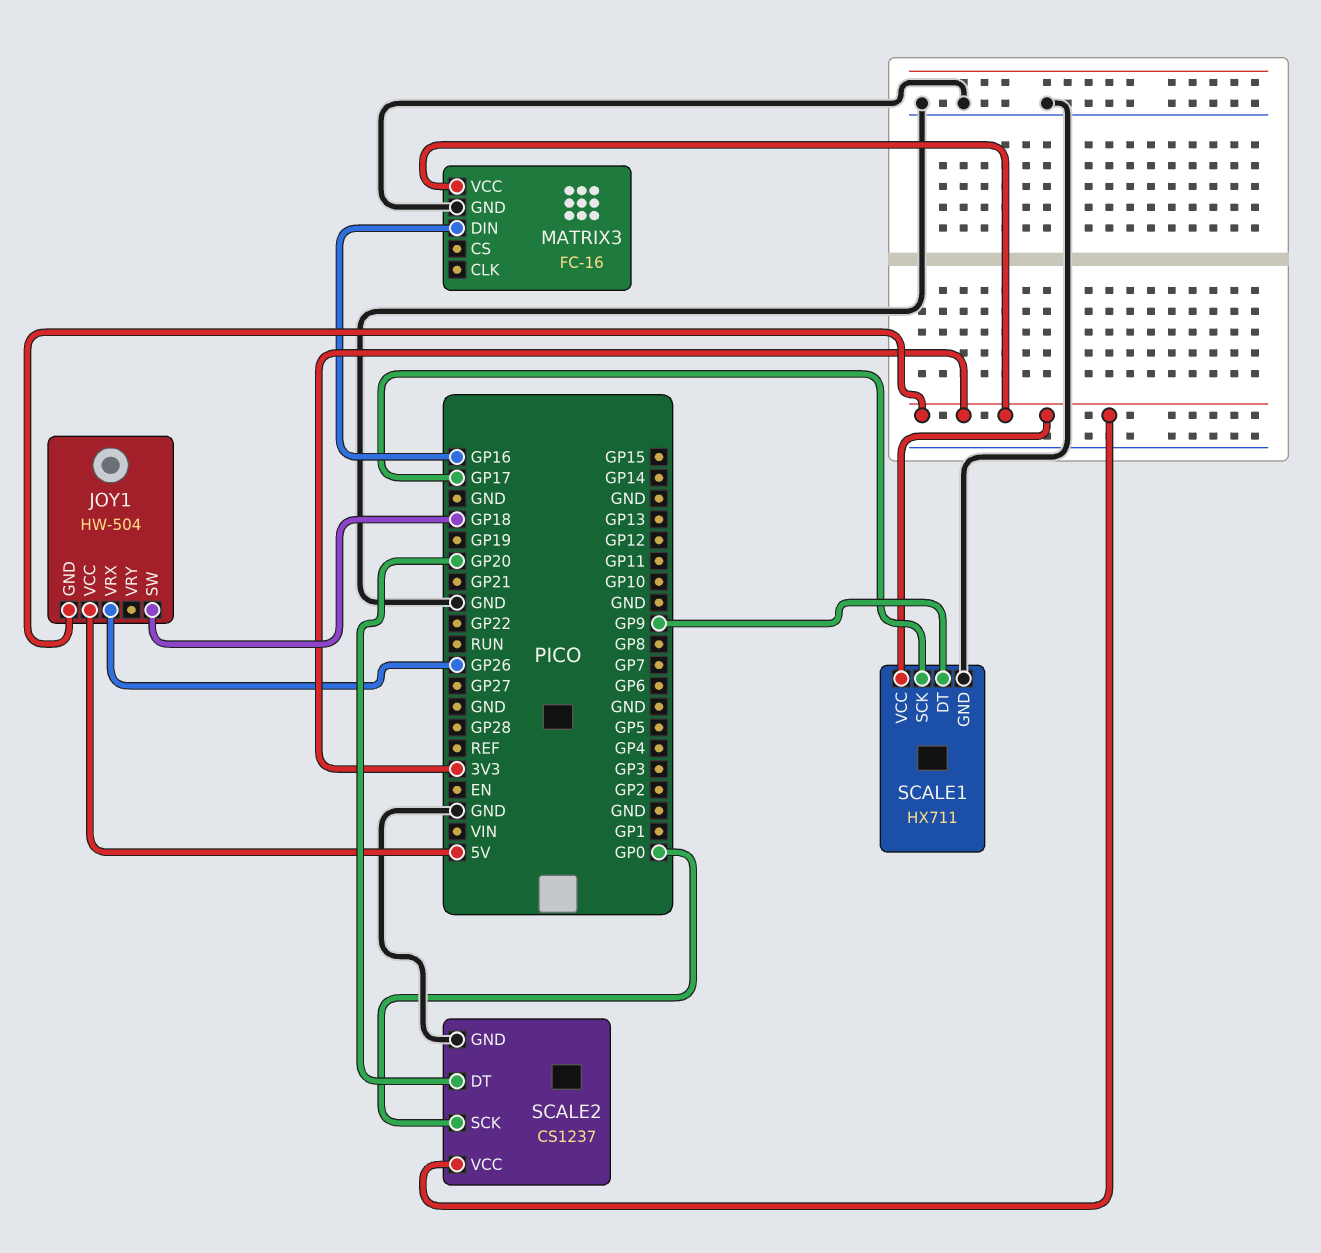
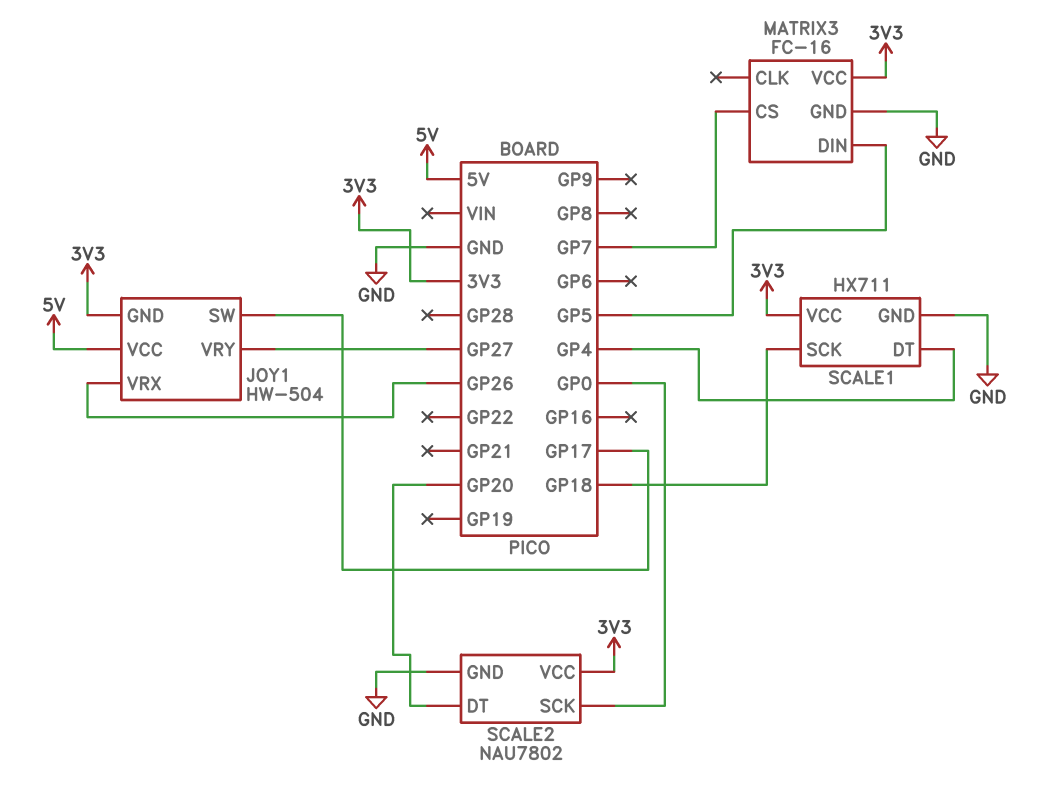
JOY1 pin SW: GP18 -> GP17
JOY1 pin VRY: none -> GP27
MATRIX3 pin CS: none -> GP7
MATRIX3 pin DIN: GP16 -> GP5
SCALE1 pin DT: GP9 -> GP4
SCALE1 pin SCK: GP17 -> GP18
SCALE2: CS1237 -> NAU7802

